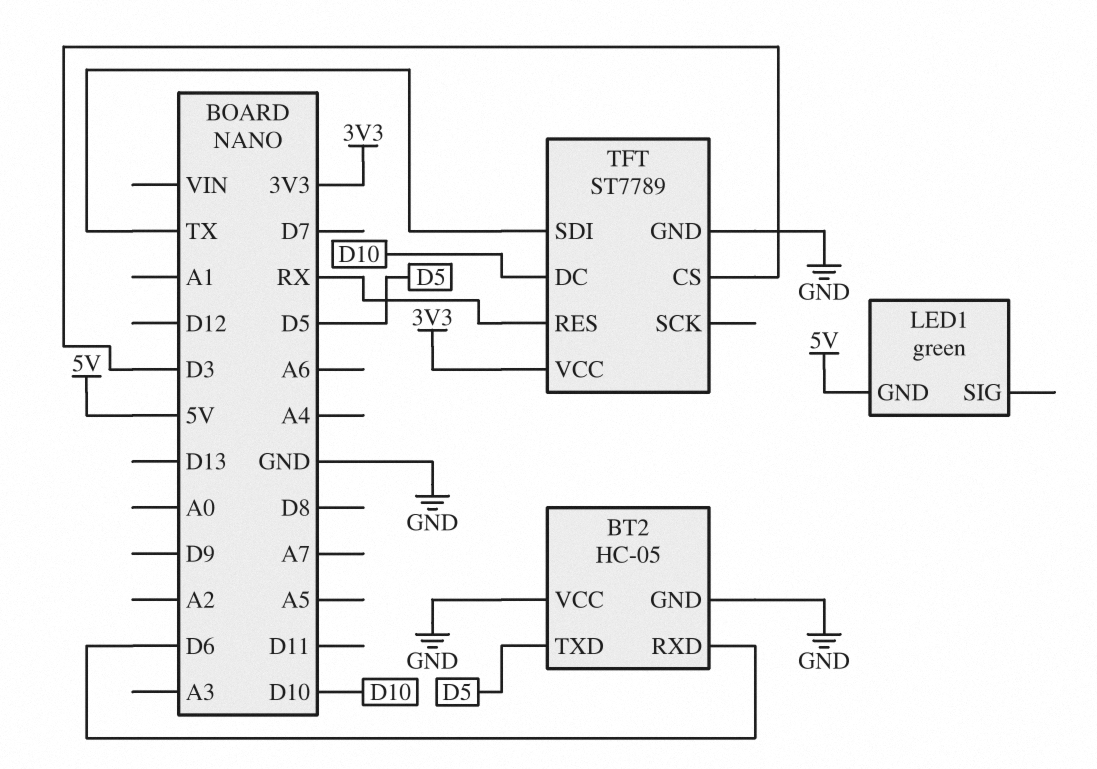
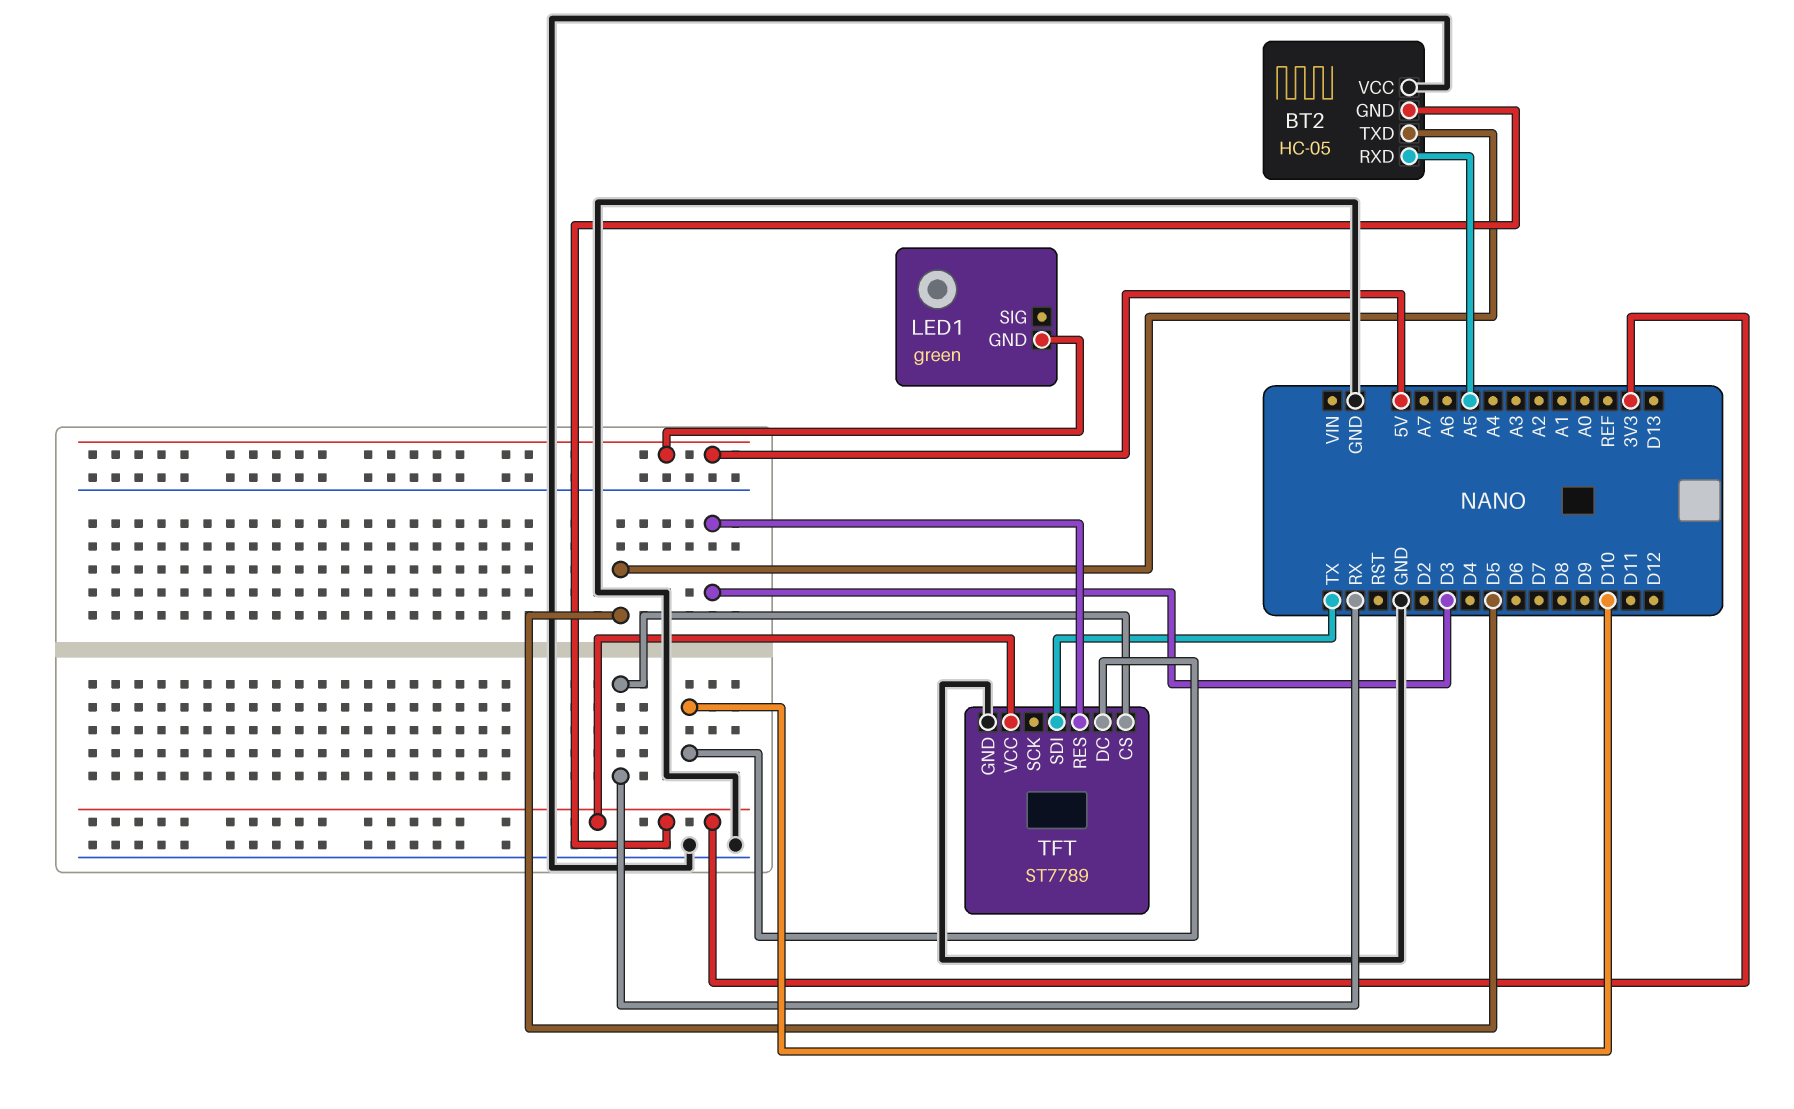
BT2 pin GND: GND -> 3V3
BT2 pin RXD: D6 -> A5
TFT pin CS: D3 -> RX
TFT pin RES: RX -> D3

